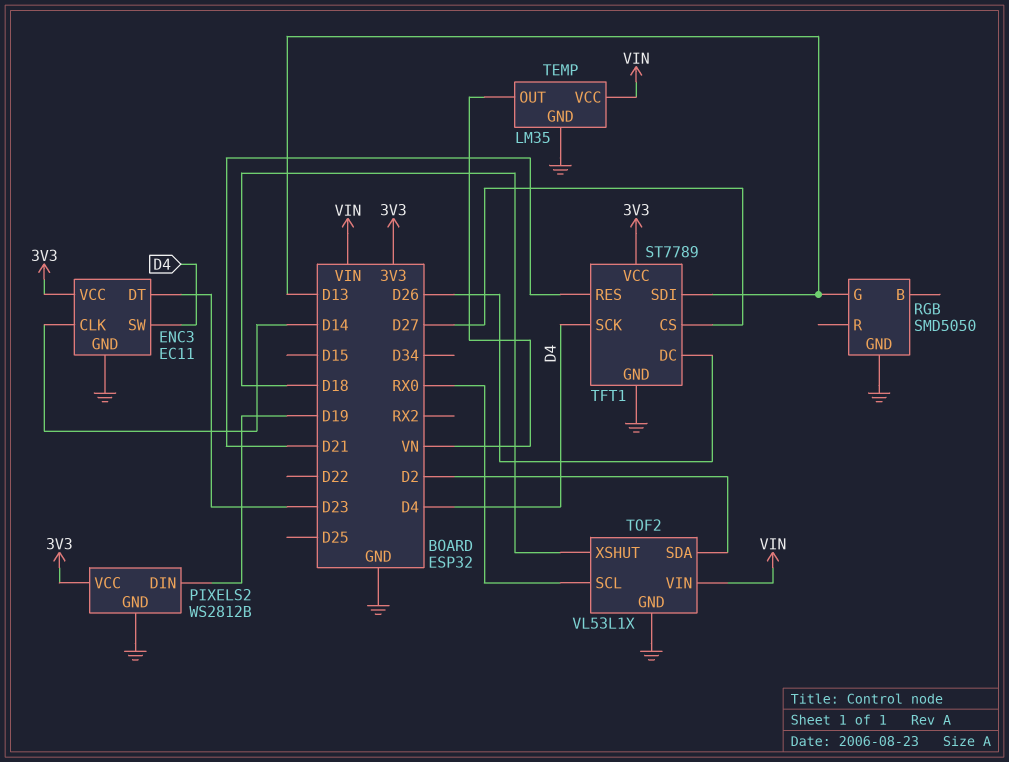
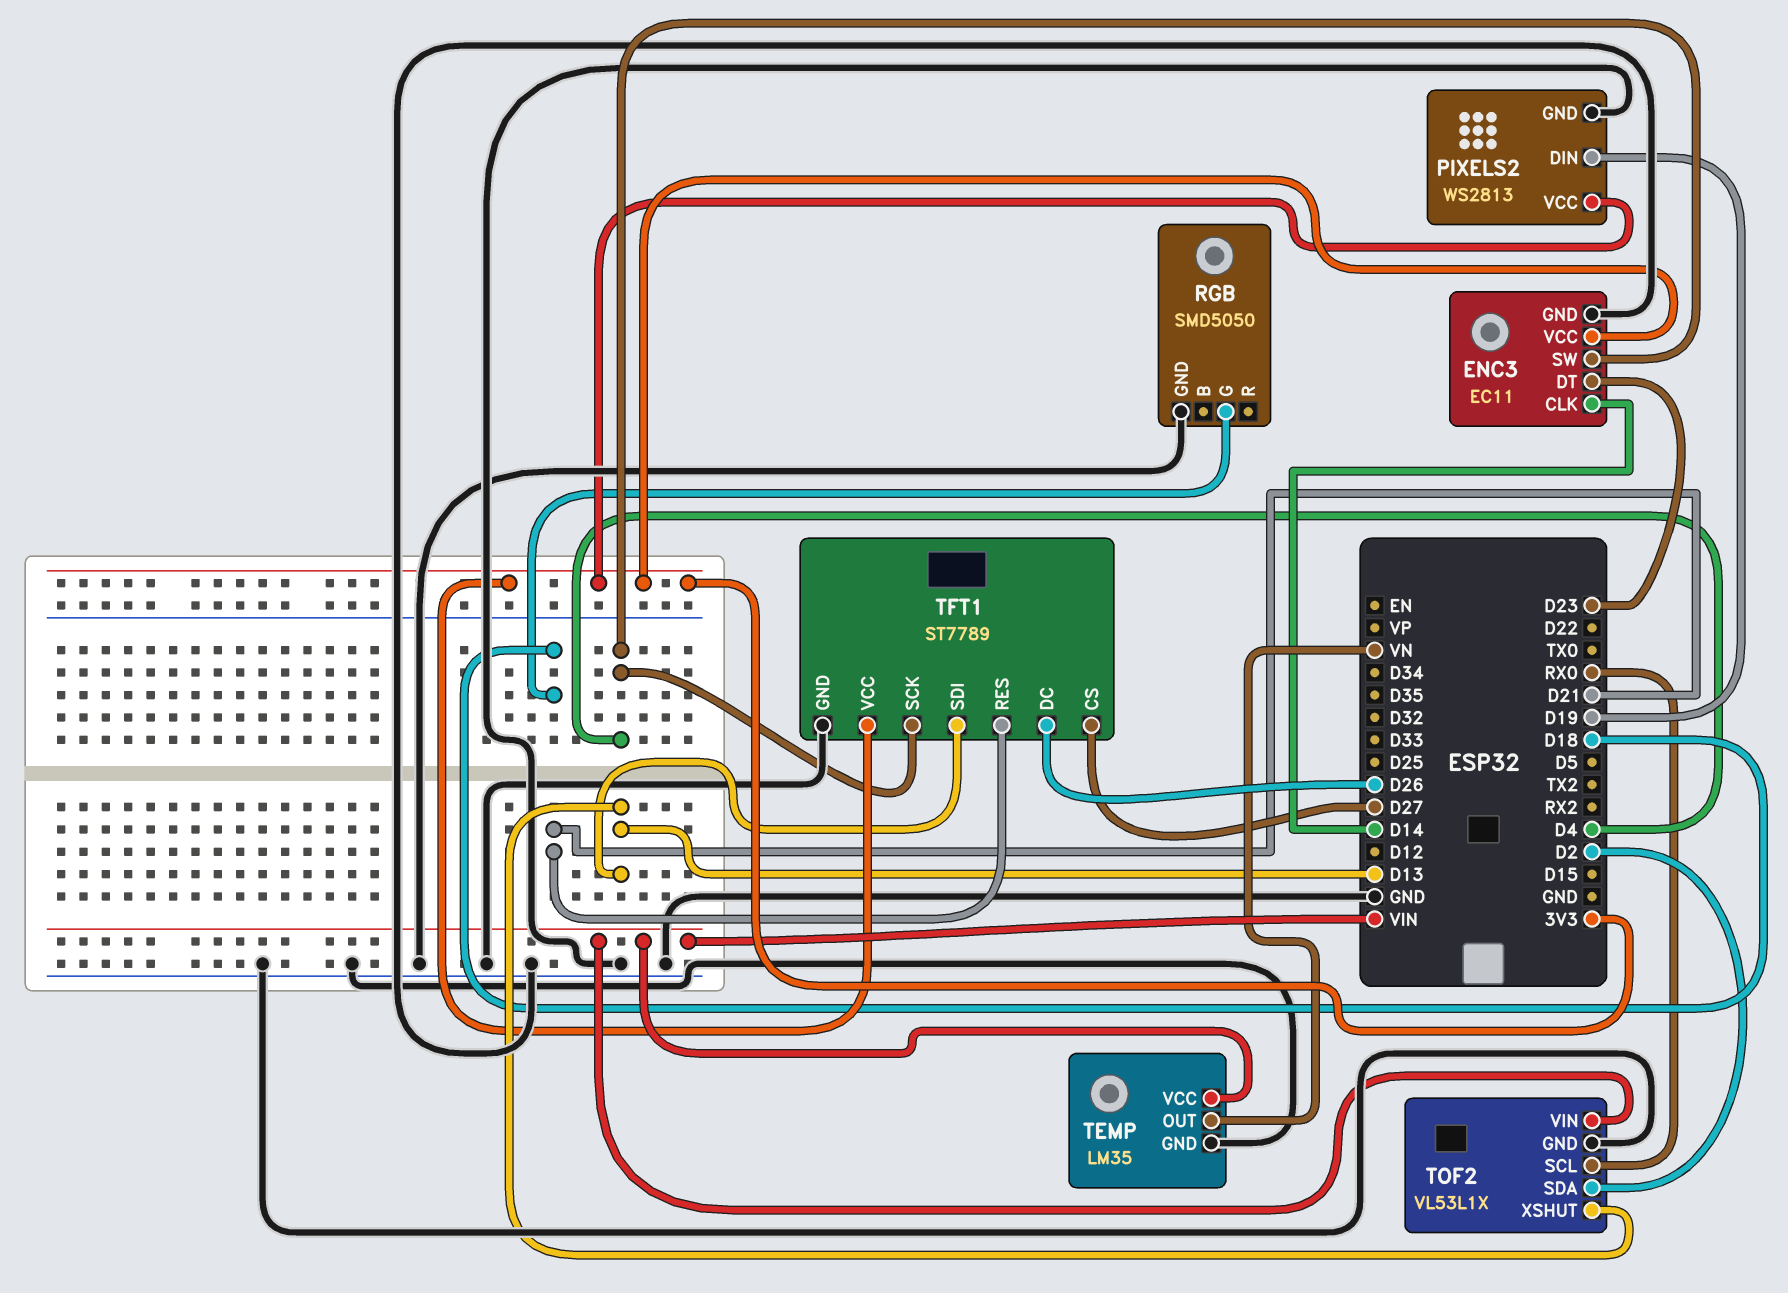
PIXELS2: WS2812B -> WS2813
RGB pin G: D13 -> D18
TOF2 pin XSHUT: D18 -> D13

